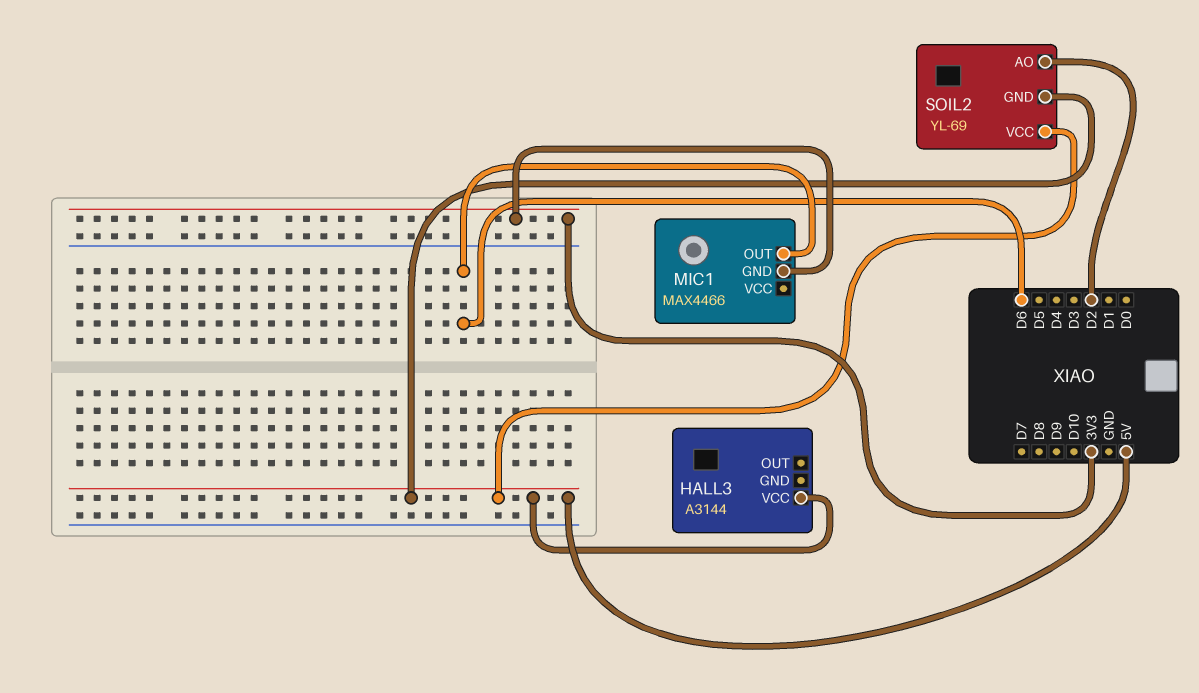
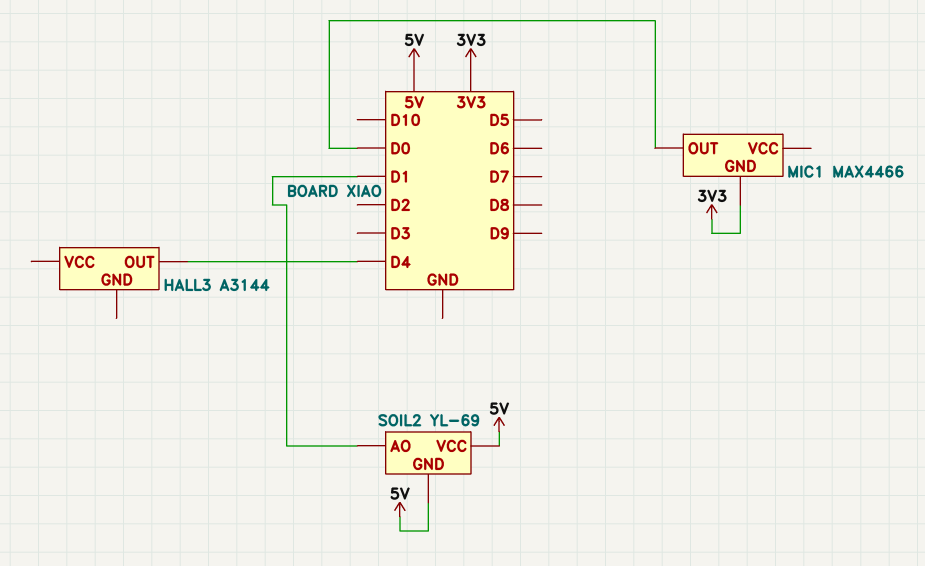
HALL3 pin OUT: none -> D4
HALL3 pin VCC: 5V -> none
MIC1 pin OUT: D6 -> D0
SOIL2 pin AO: D2 -> D1

